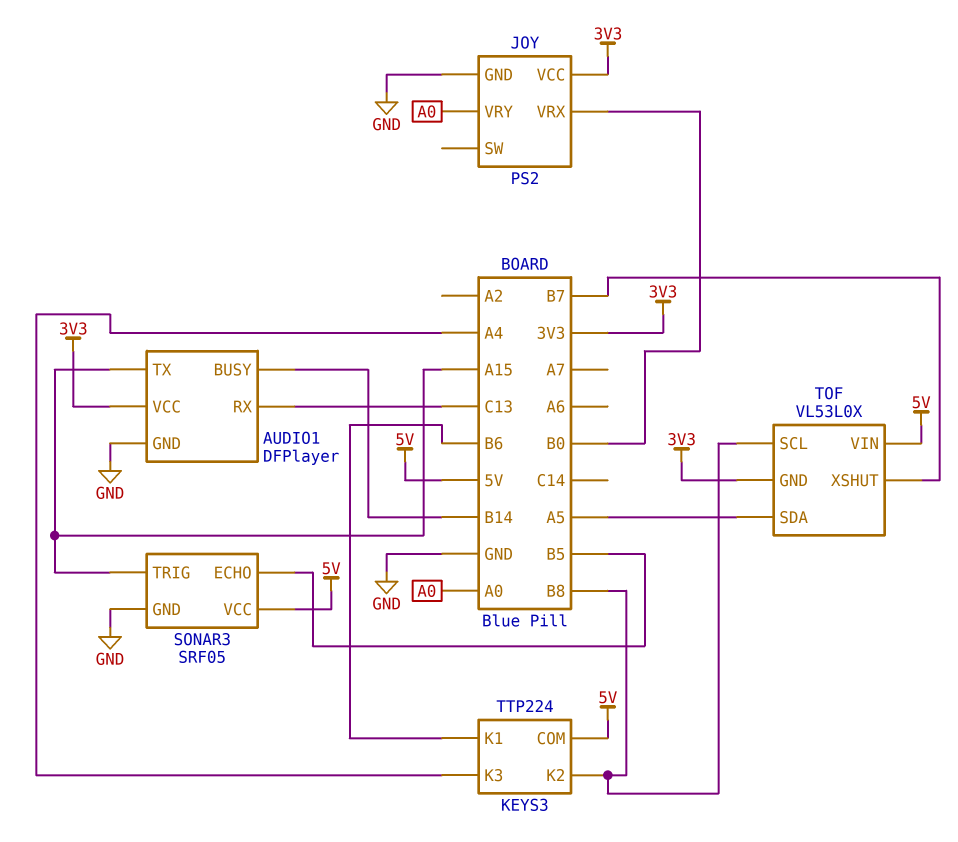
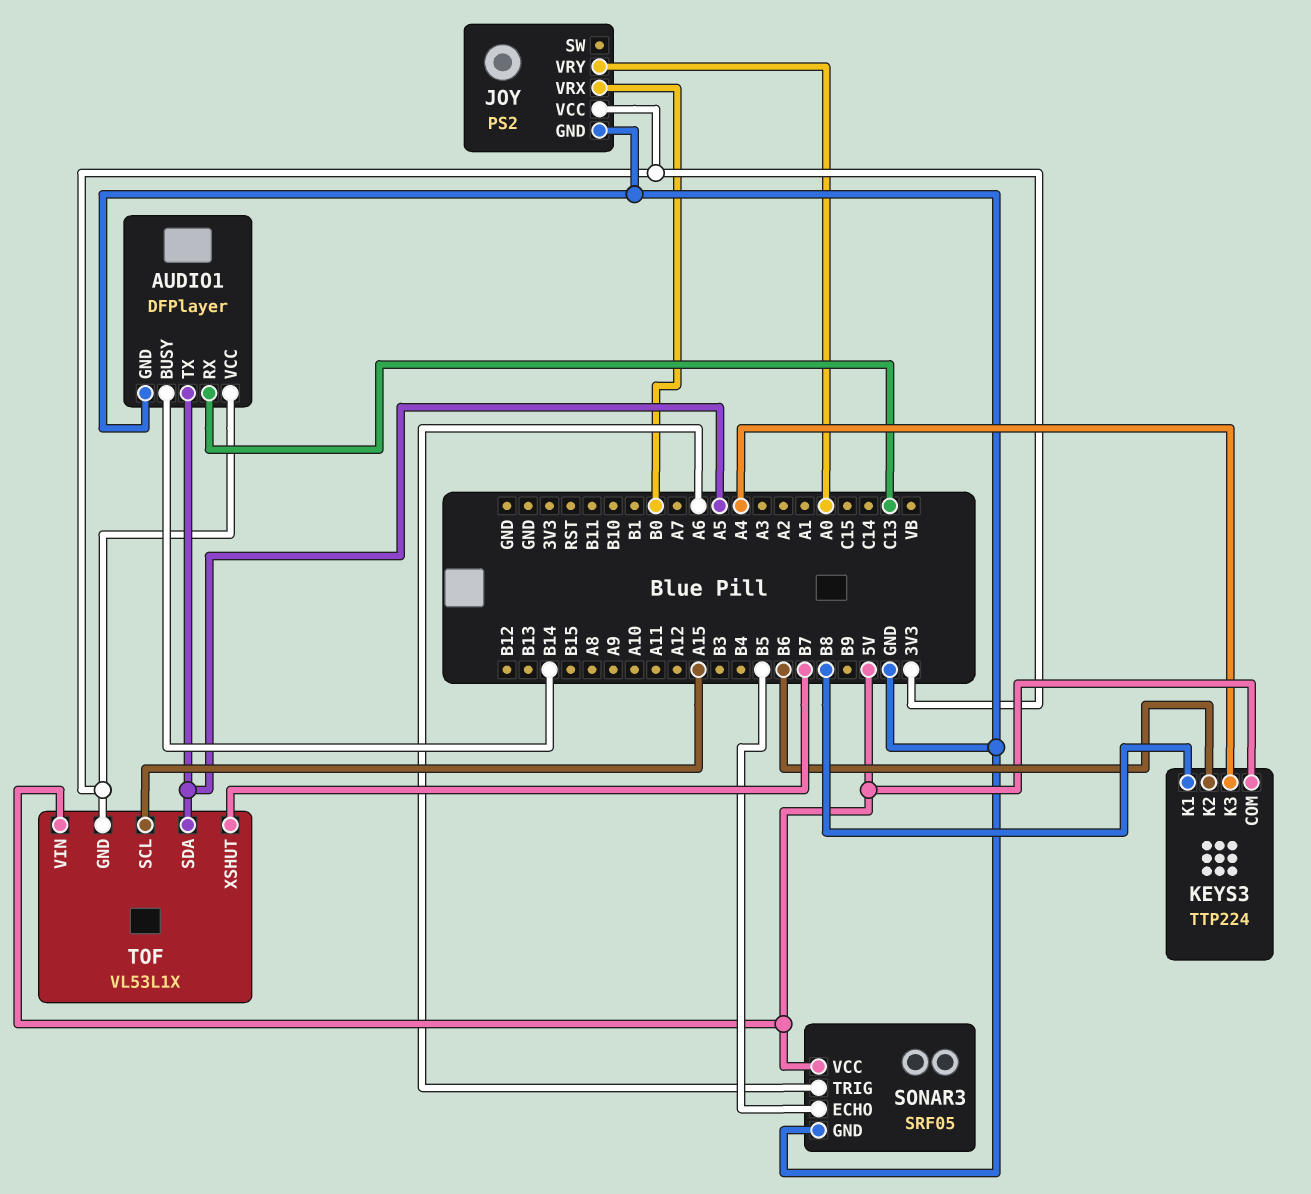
AUDIO1 pin TX: A15 -> A5
KEYS3 pin K1: B6 -> B8
KEYS3 pin K2: B8 -> B6
SONAR3 pin TRIG: A15 -> A6
TOF: VL53L0X -> VL53L1X
TOF pin SCL: B8 -> A15

